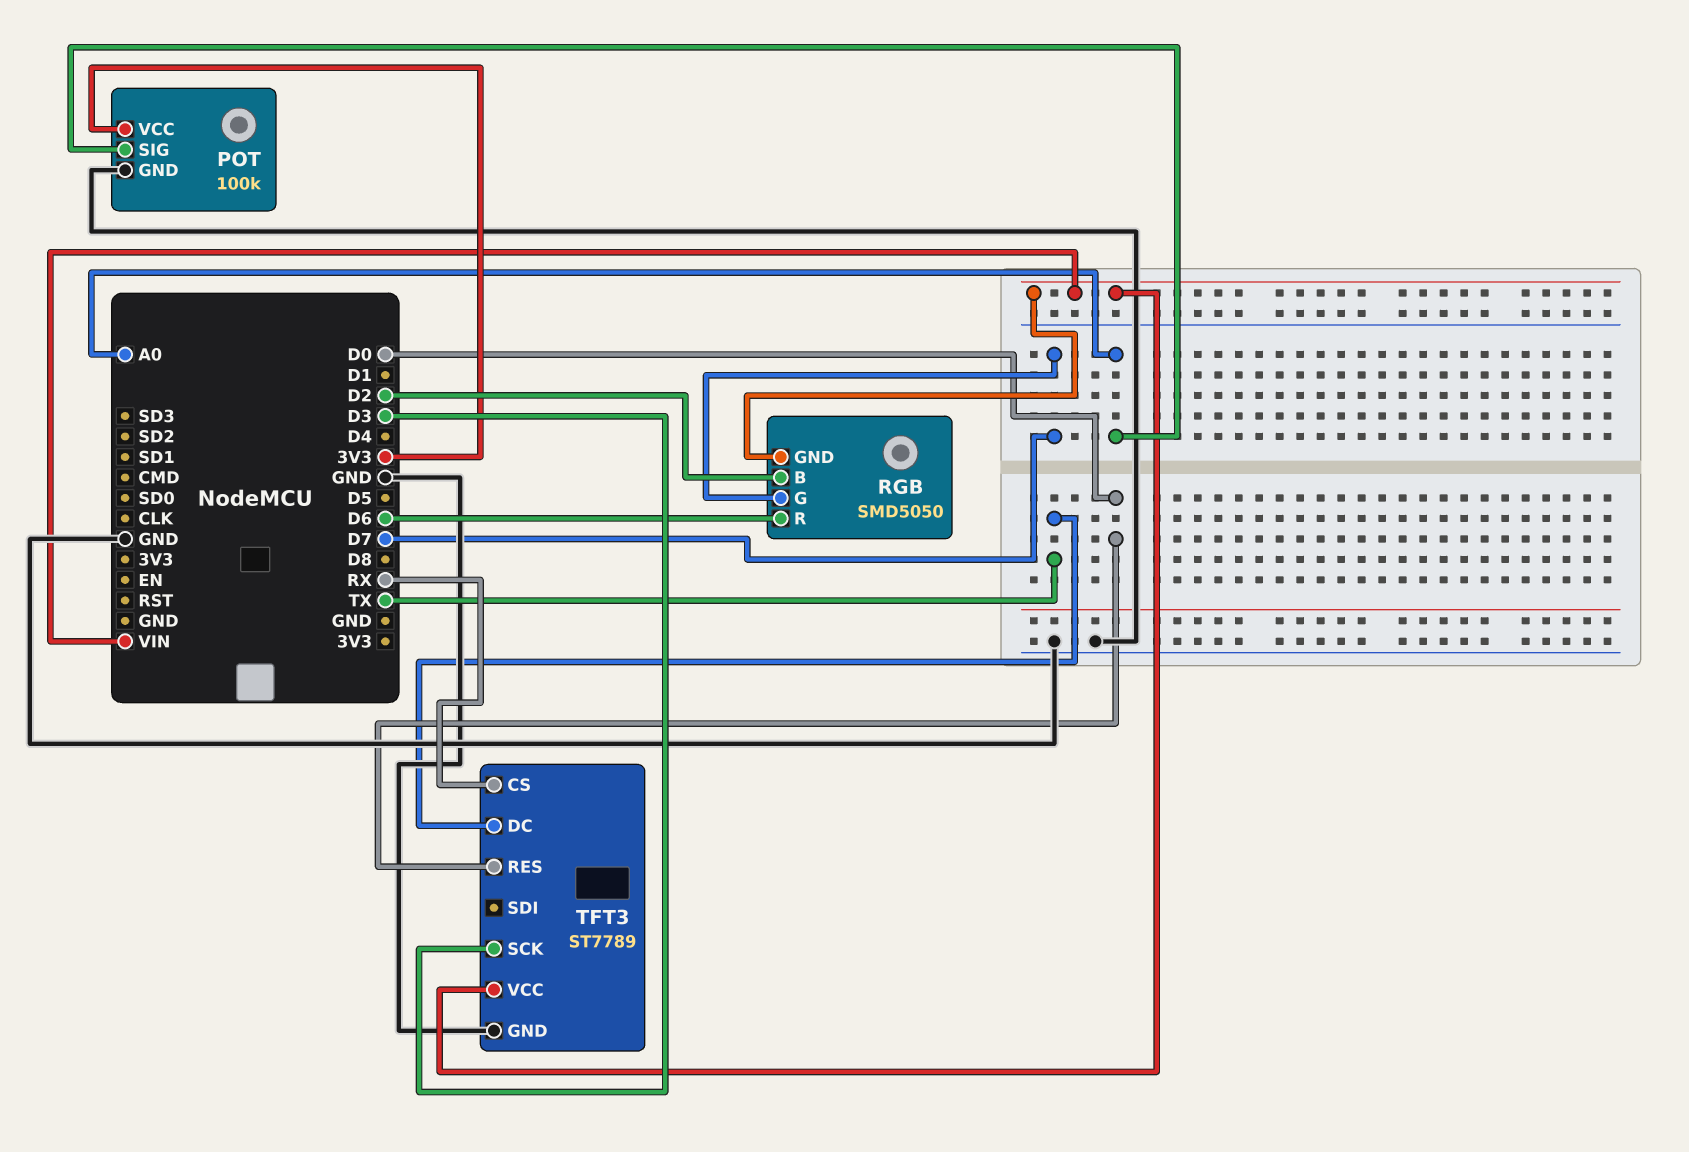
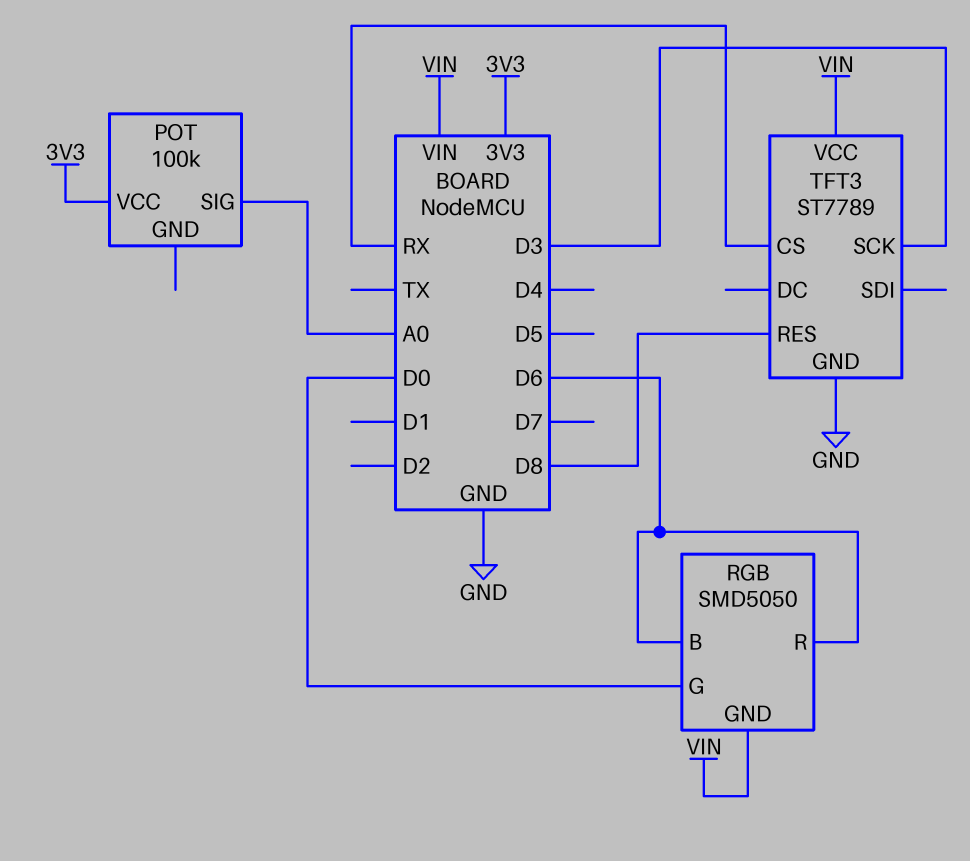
POT pin GND: GND -> none
RGB pin B: D2 -> D6
RGB pin G: D7 -> D0
TFT3 pin DC: TX -> none
TFT3 pin RES: D0 -> D8

